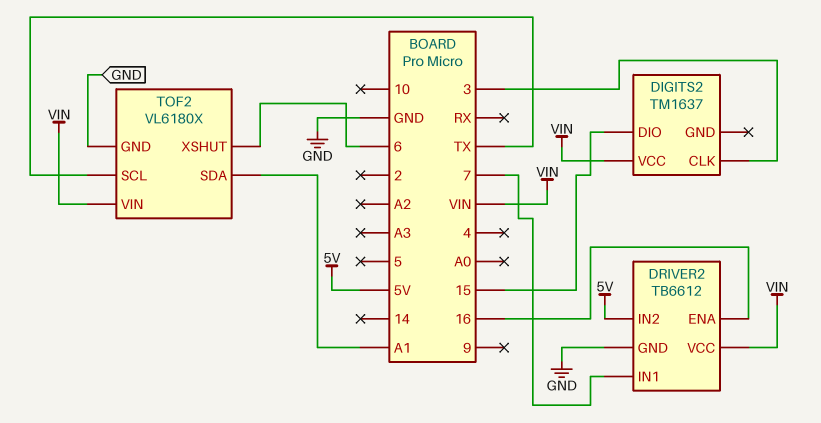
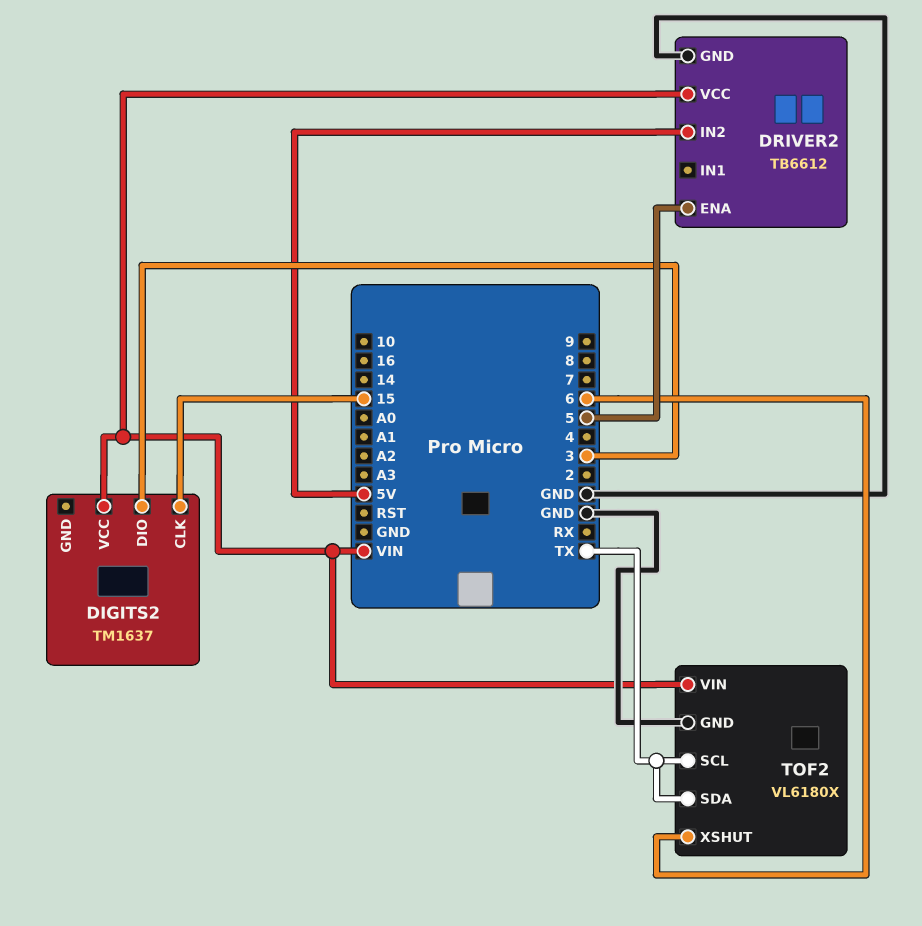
DIGITS2 pin CLK: 3 -> 15
DIGITS2 pin DIO: 15 -> 3
DRIVER2 pin ENA: 16 -> 5
DRIVER2 pin IN1: 7 -> none
TOF2 pin SDA: A1 -> TX

